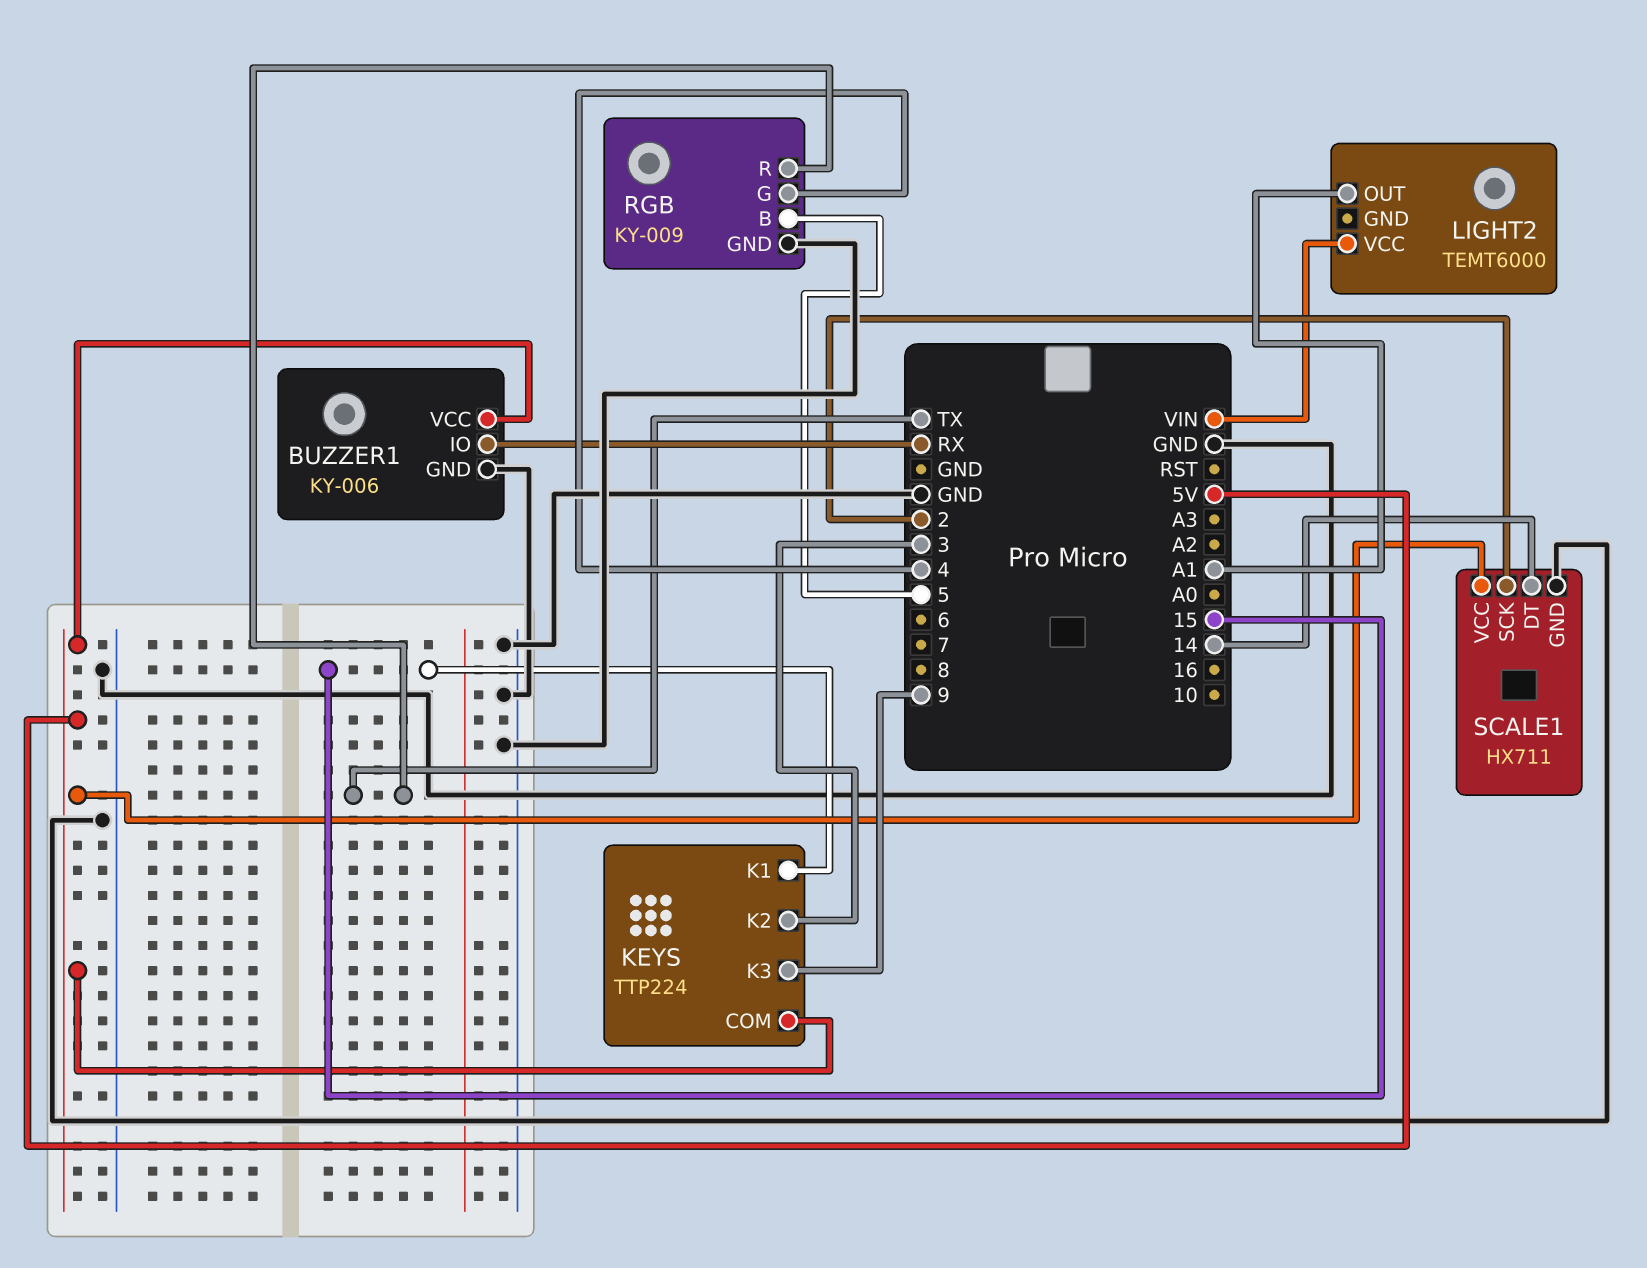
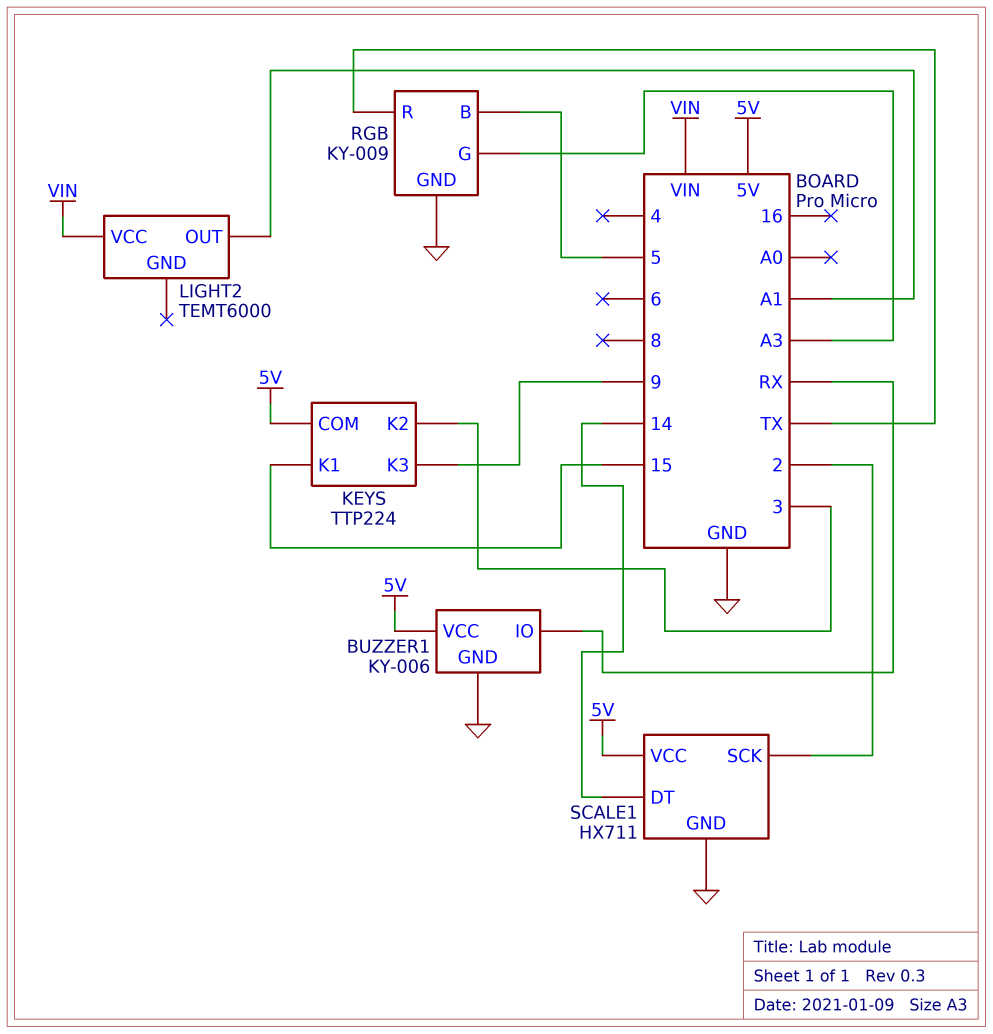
RGB pin G: 4 -> A3

